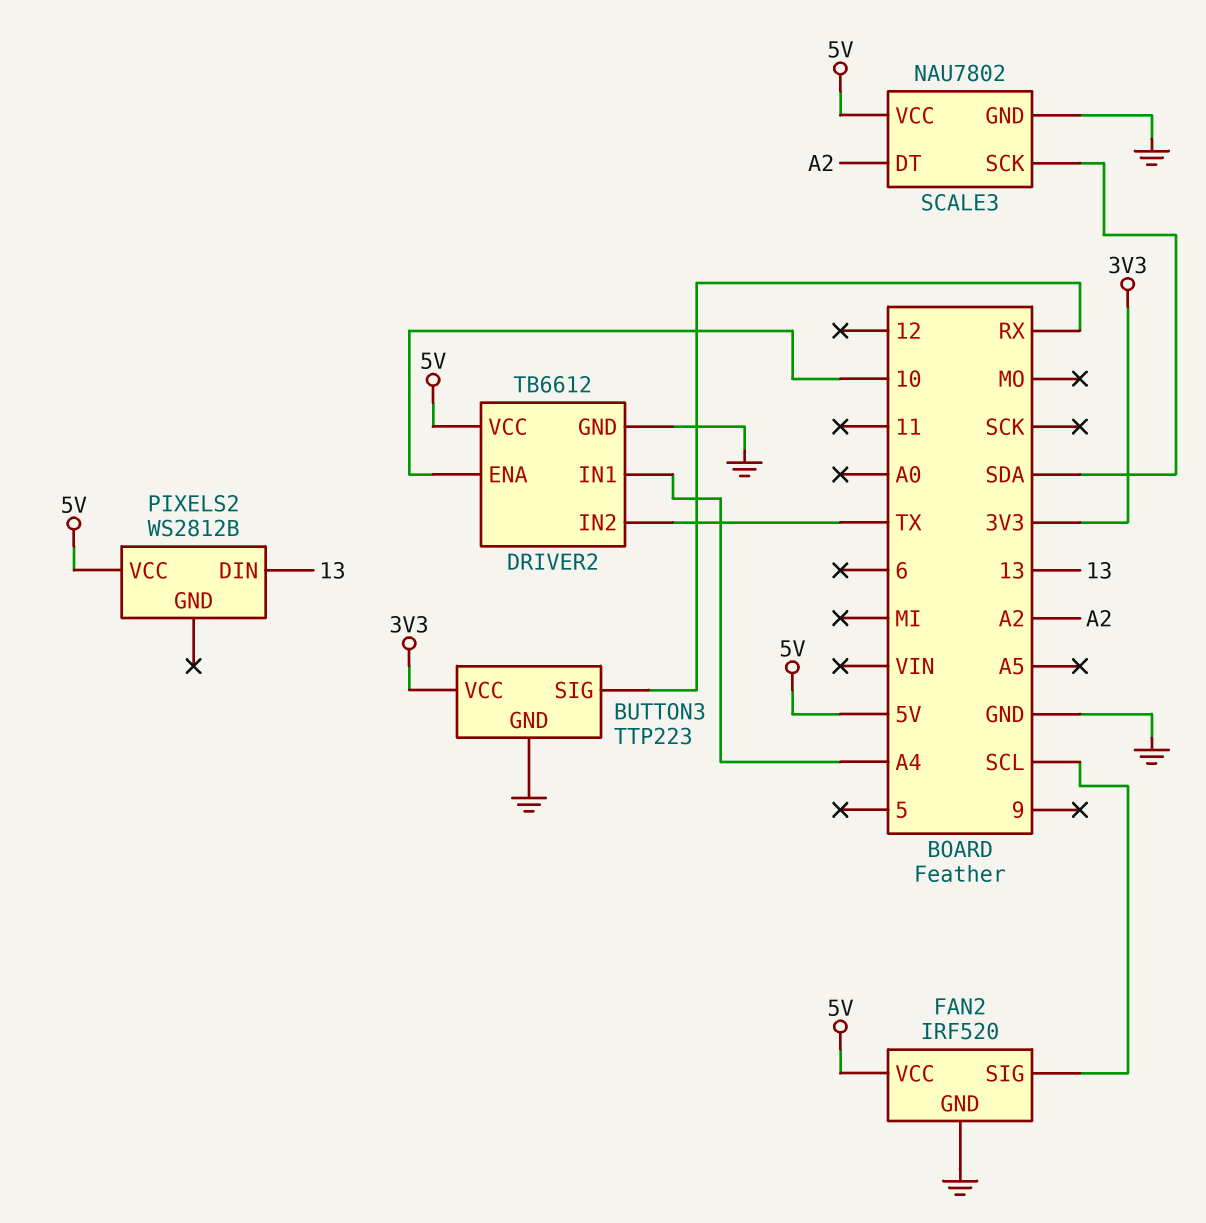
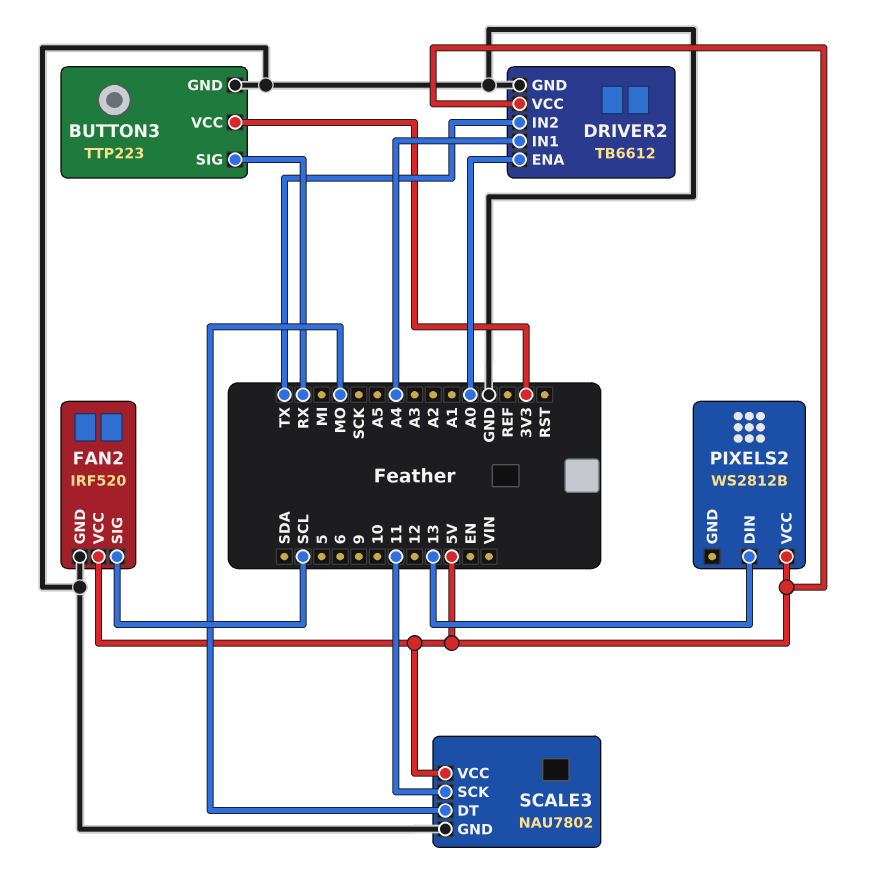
DRIVER2 pin ENA: 10 -> A0
SCALE3 pin DT: A2 -> MO
SCALE3 pin SCK: SDA -> 11

